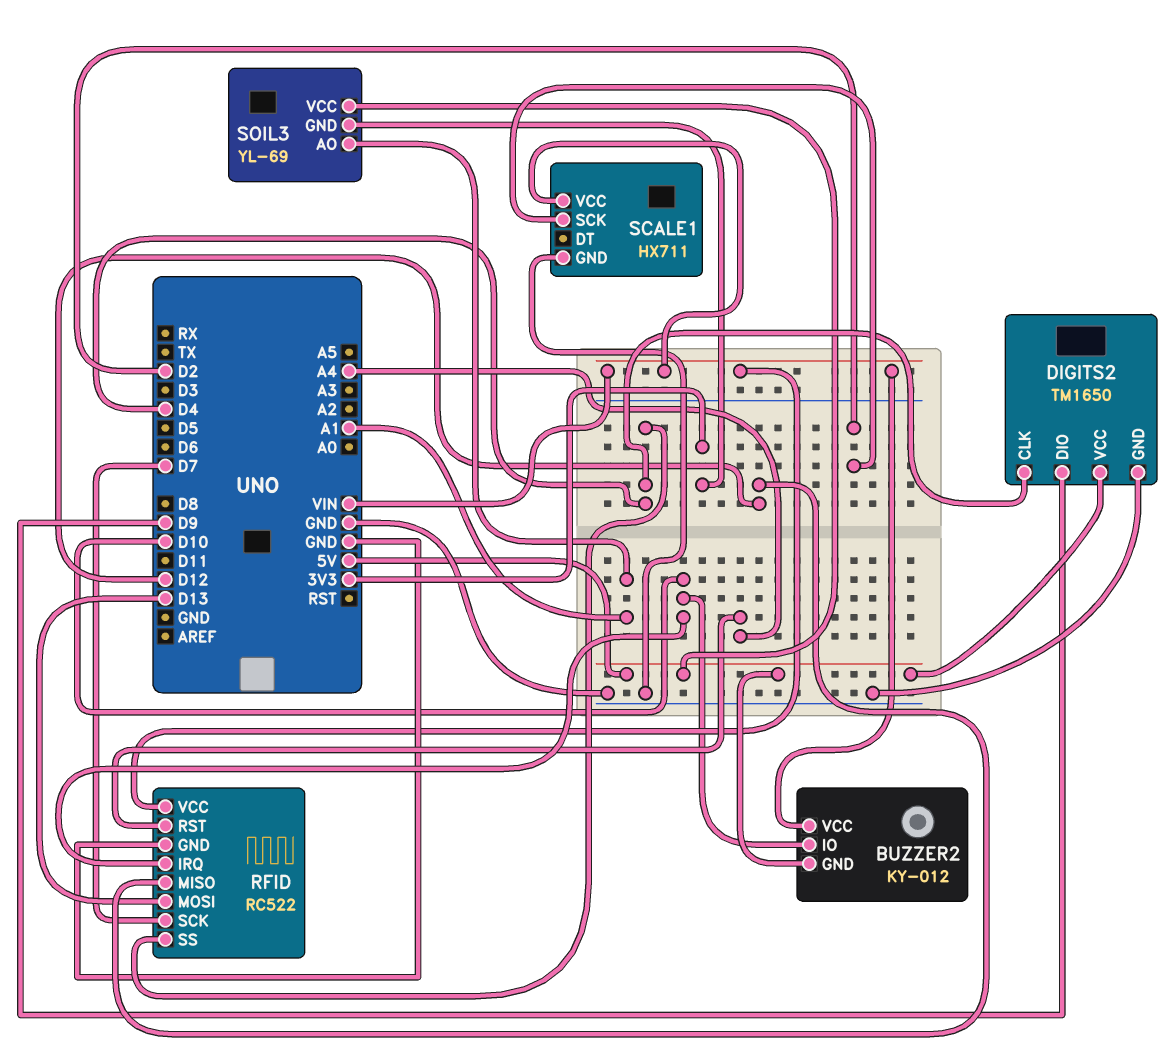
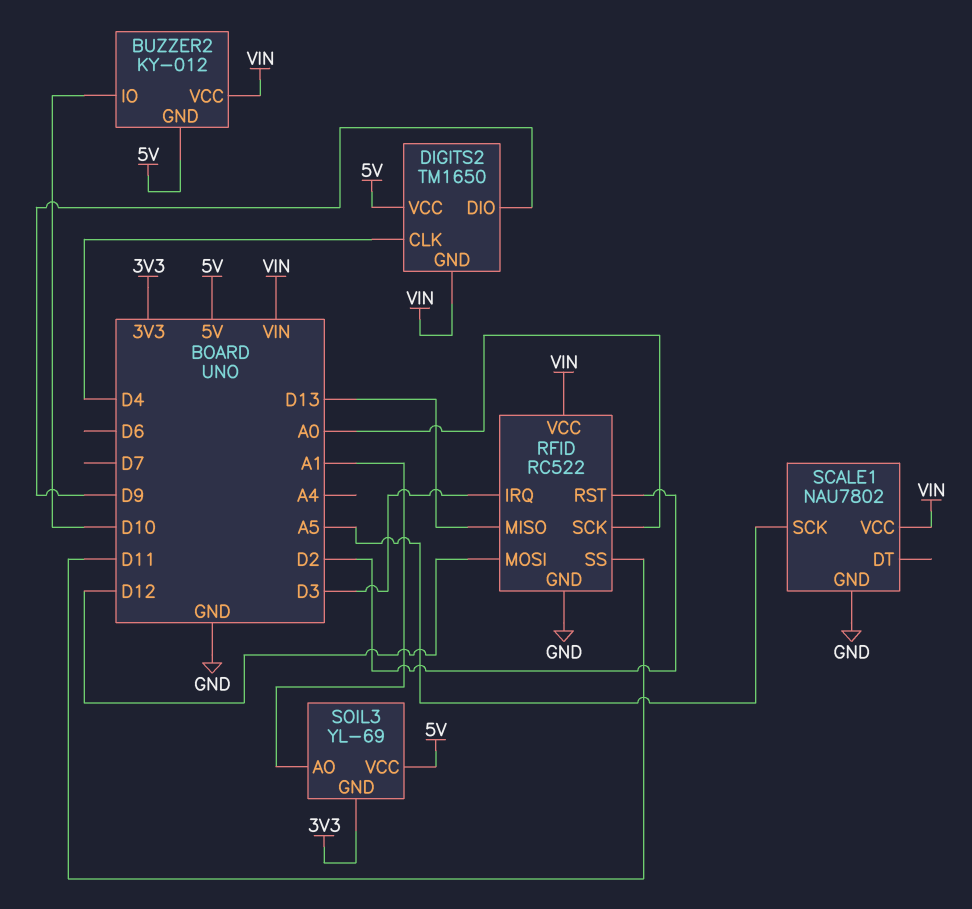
DIGITS2 pin GND: GND -> VIN
RFID pin IRQ: D10 -> D3
RFID pin MISO: D12 -> D13
RFID pin MOSI: D13 -> D12
RFID pin RST: A4 -> D2
RFID pin SCK: D7 -> A0
RFID pin SS: D4 -> D11
SCALE1: HX711 -> NAU7802
SCALE1 pin SCK: D2 -> A5

